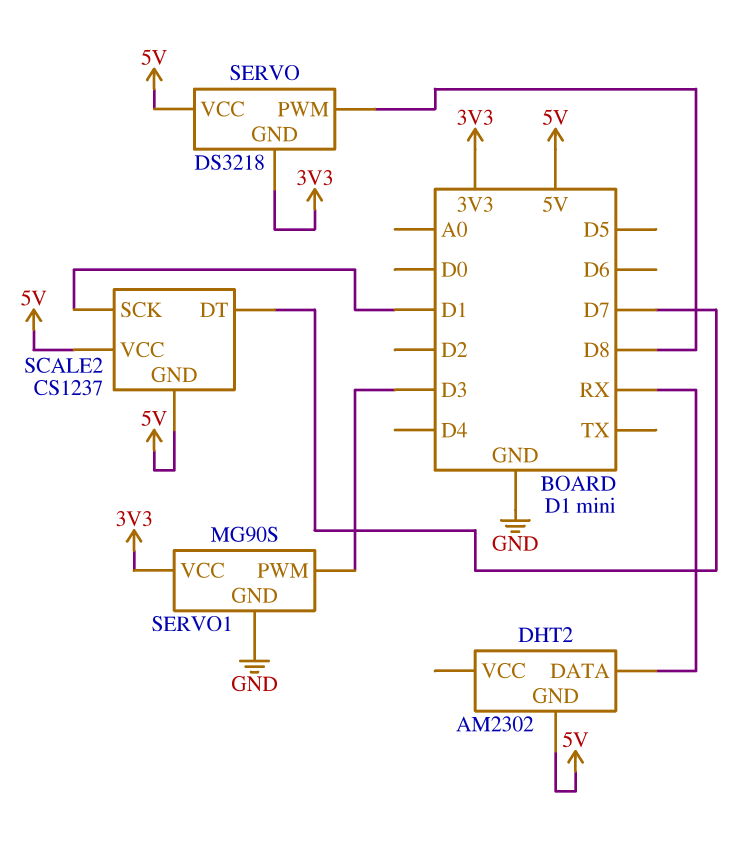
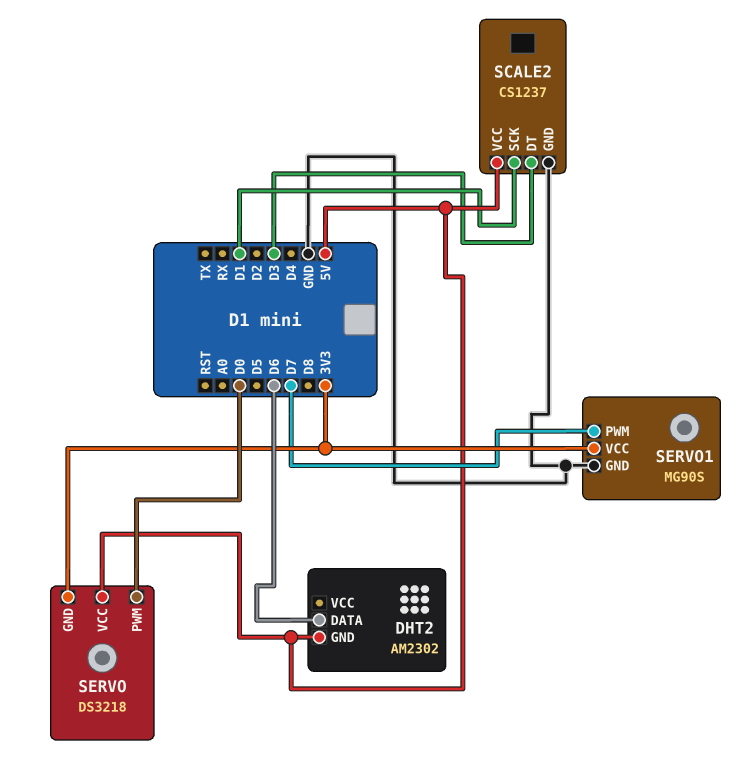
DHT2 pin DATA: RX -> D6
SCALE2 pin DT: D7 -> D3
SCALE2 pin GND: 5V -> GND
SERVO pin PWM: D8 -> D0
SERVO1 pin PWM: D3 -> D7

